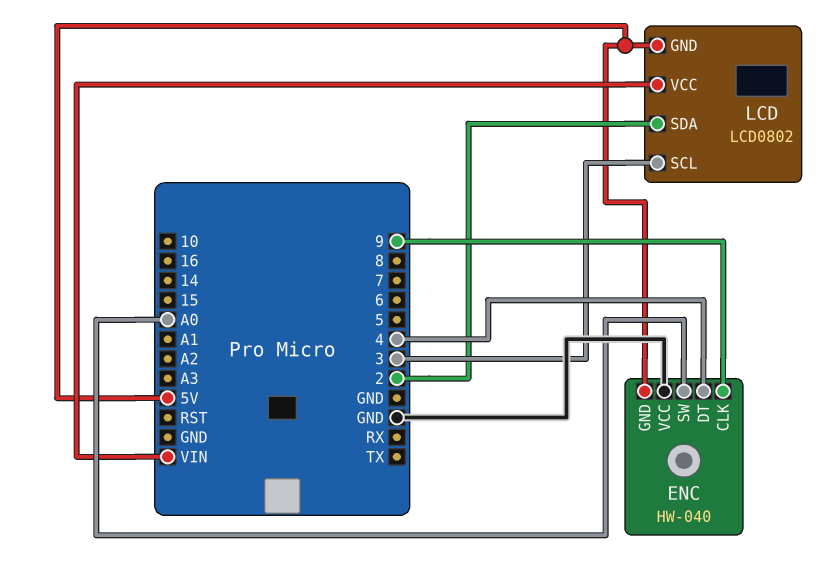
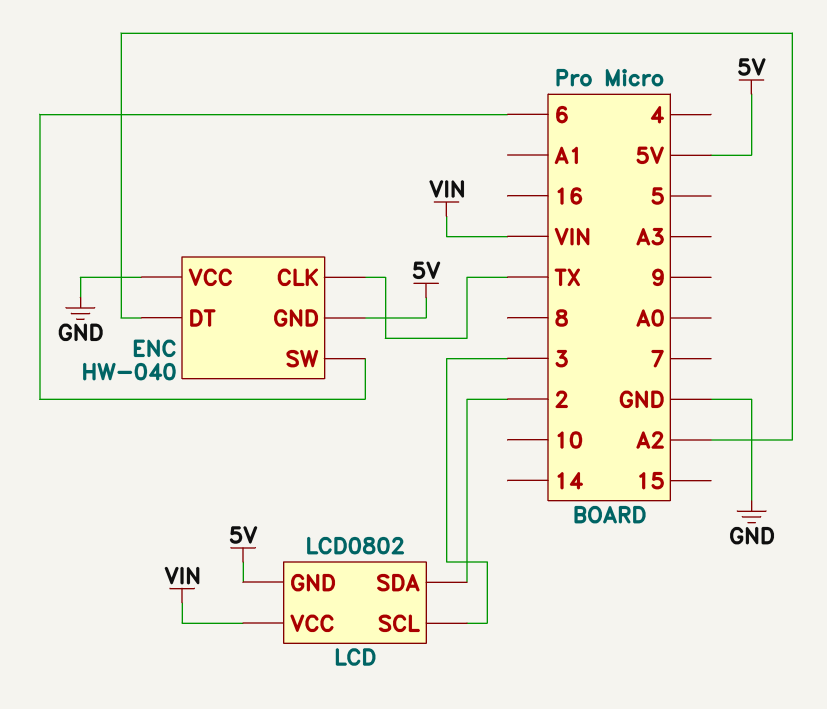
ENC pin CLK: 9 -> TX
ENC pin DT: 4 -> A2
ENC pin SW: A0 -> 6

